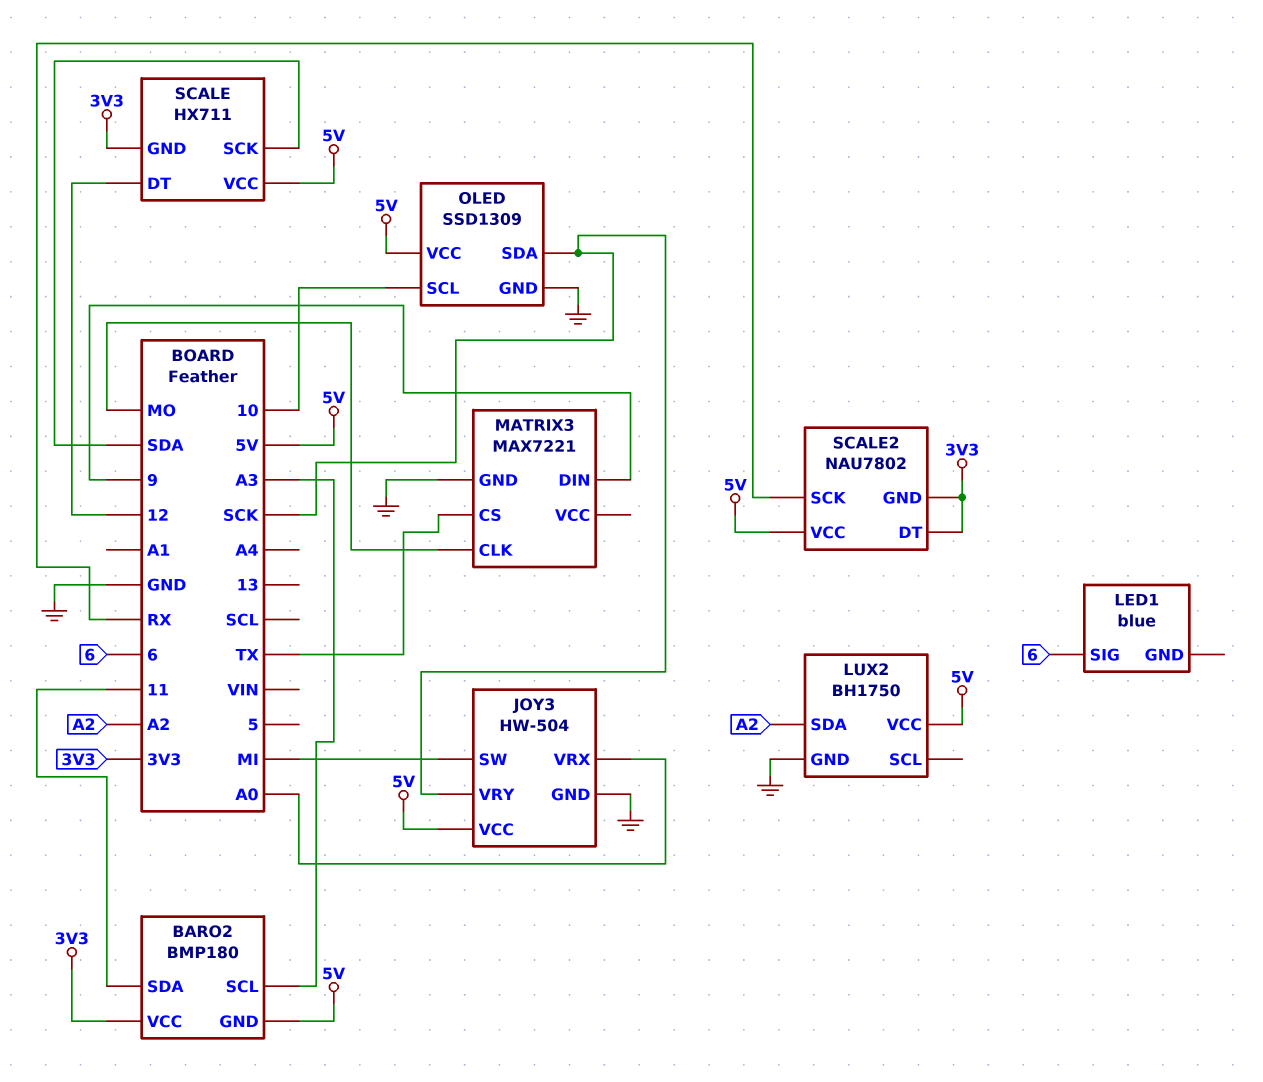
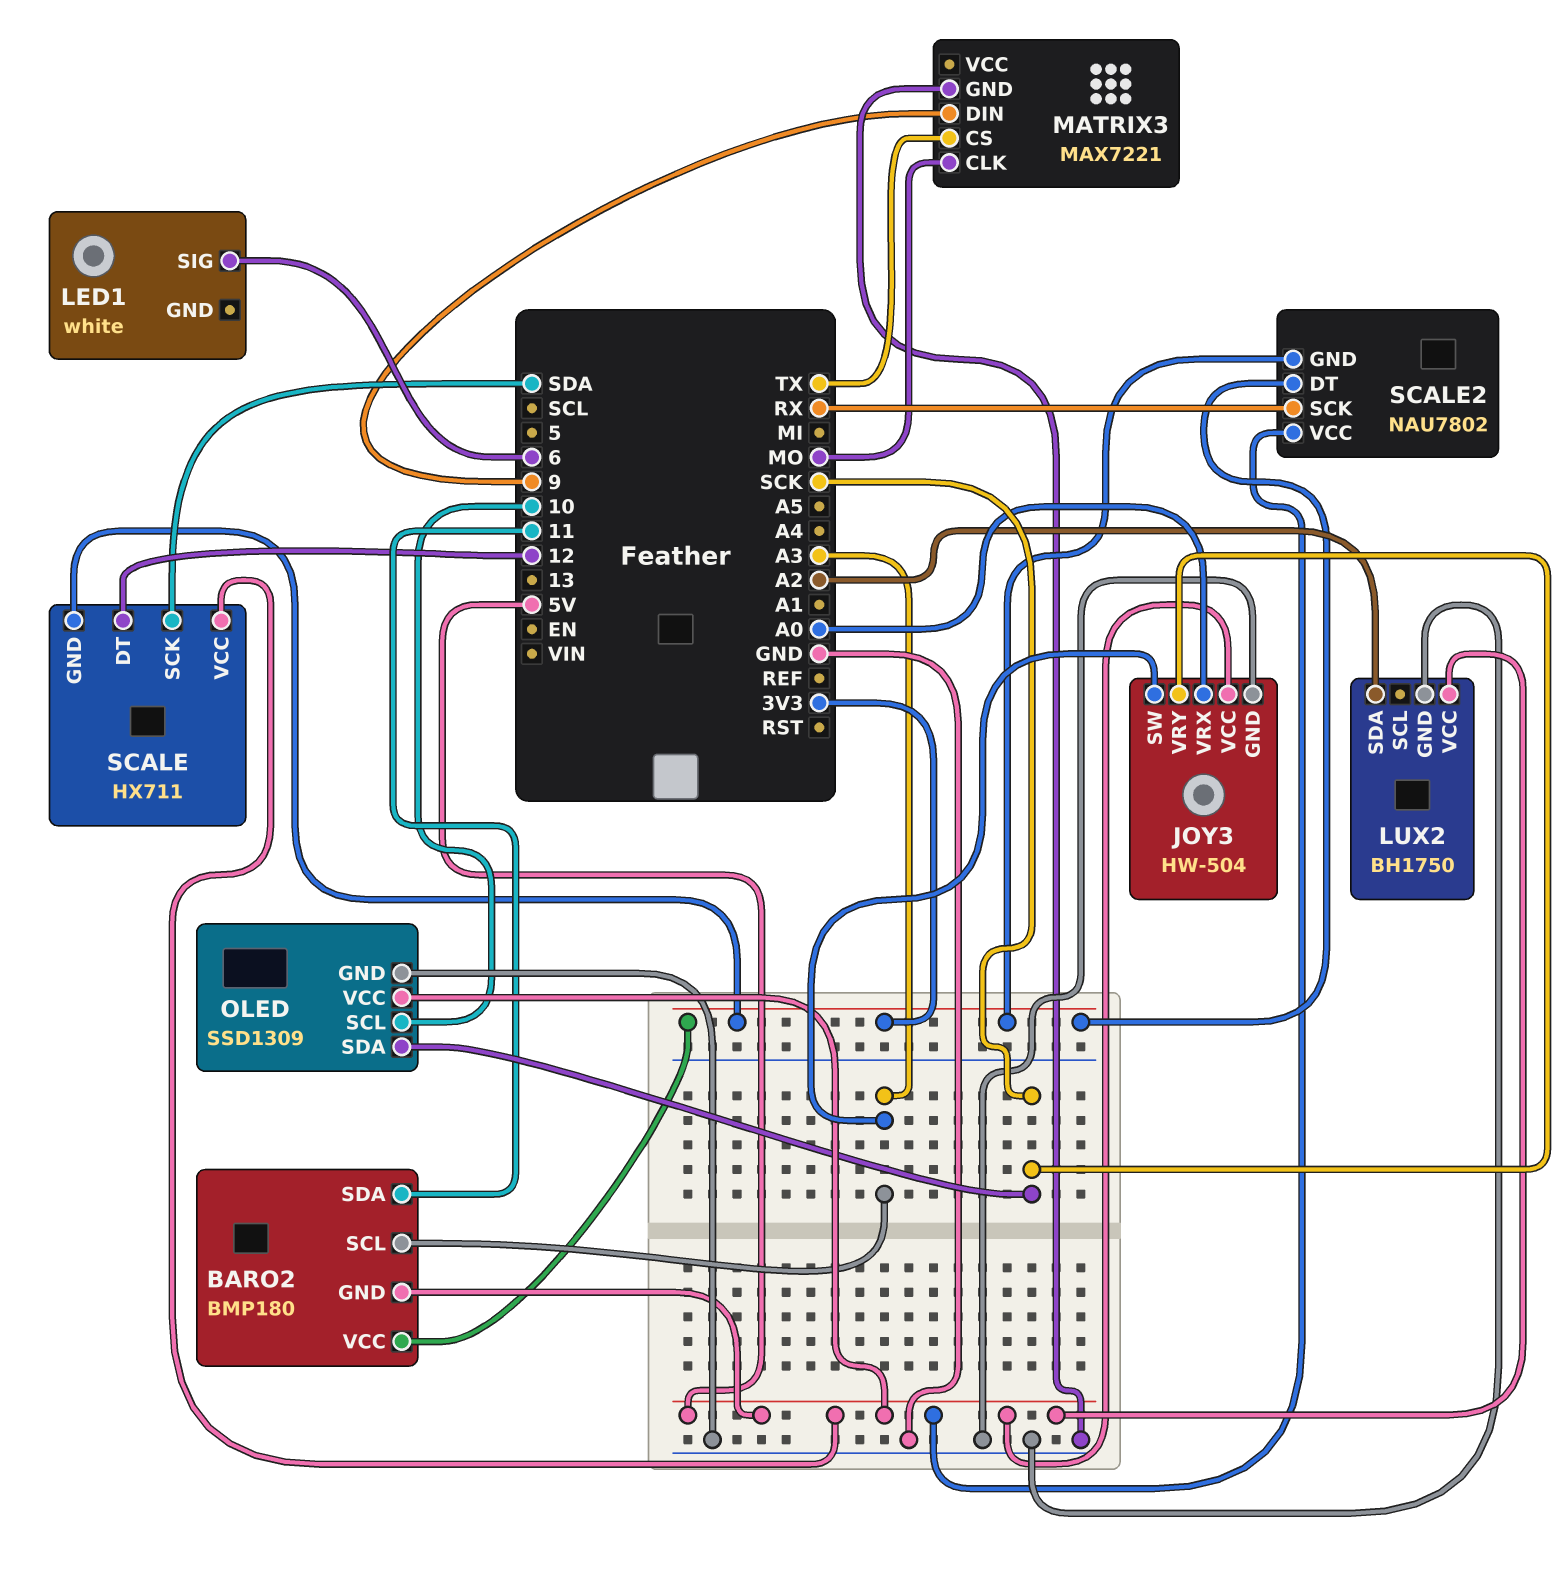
JOY3 pin SW: MI -> A3
LED1: blue -> white

